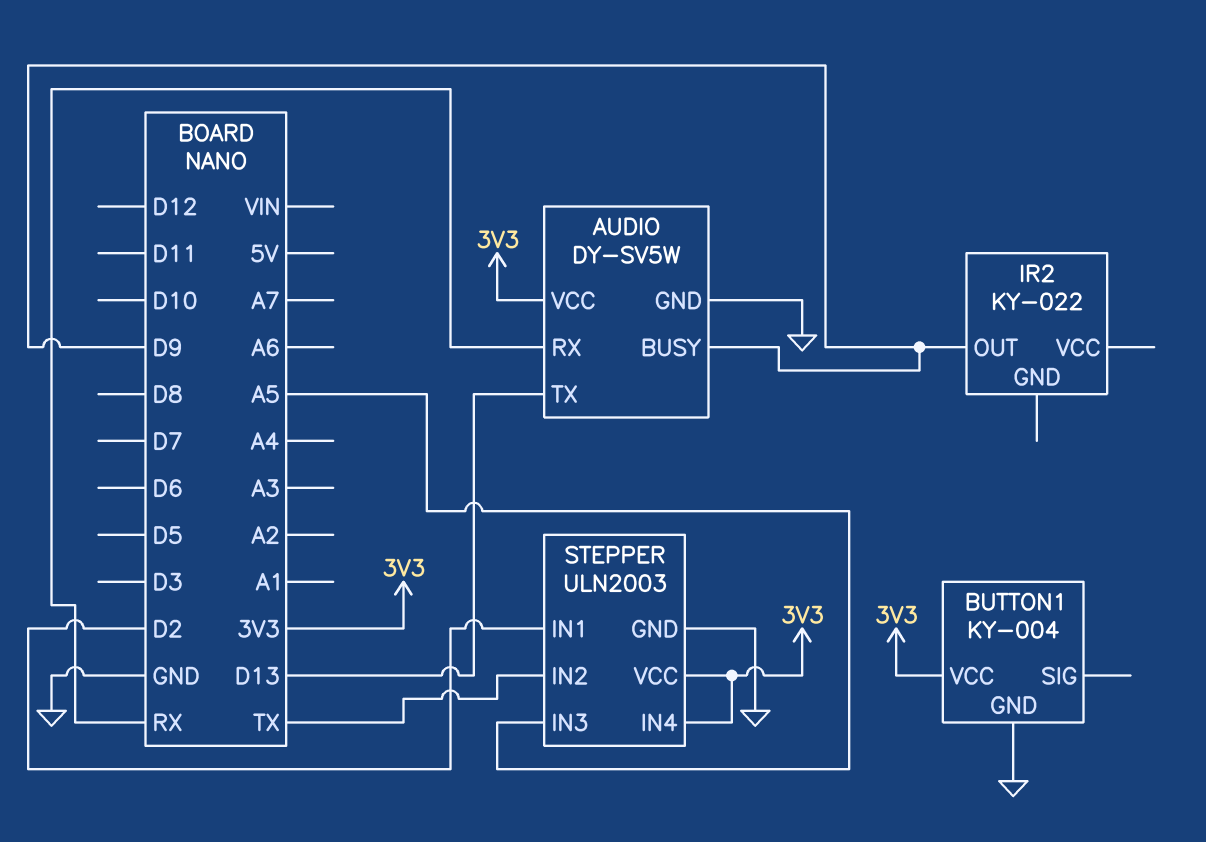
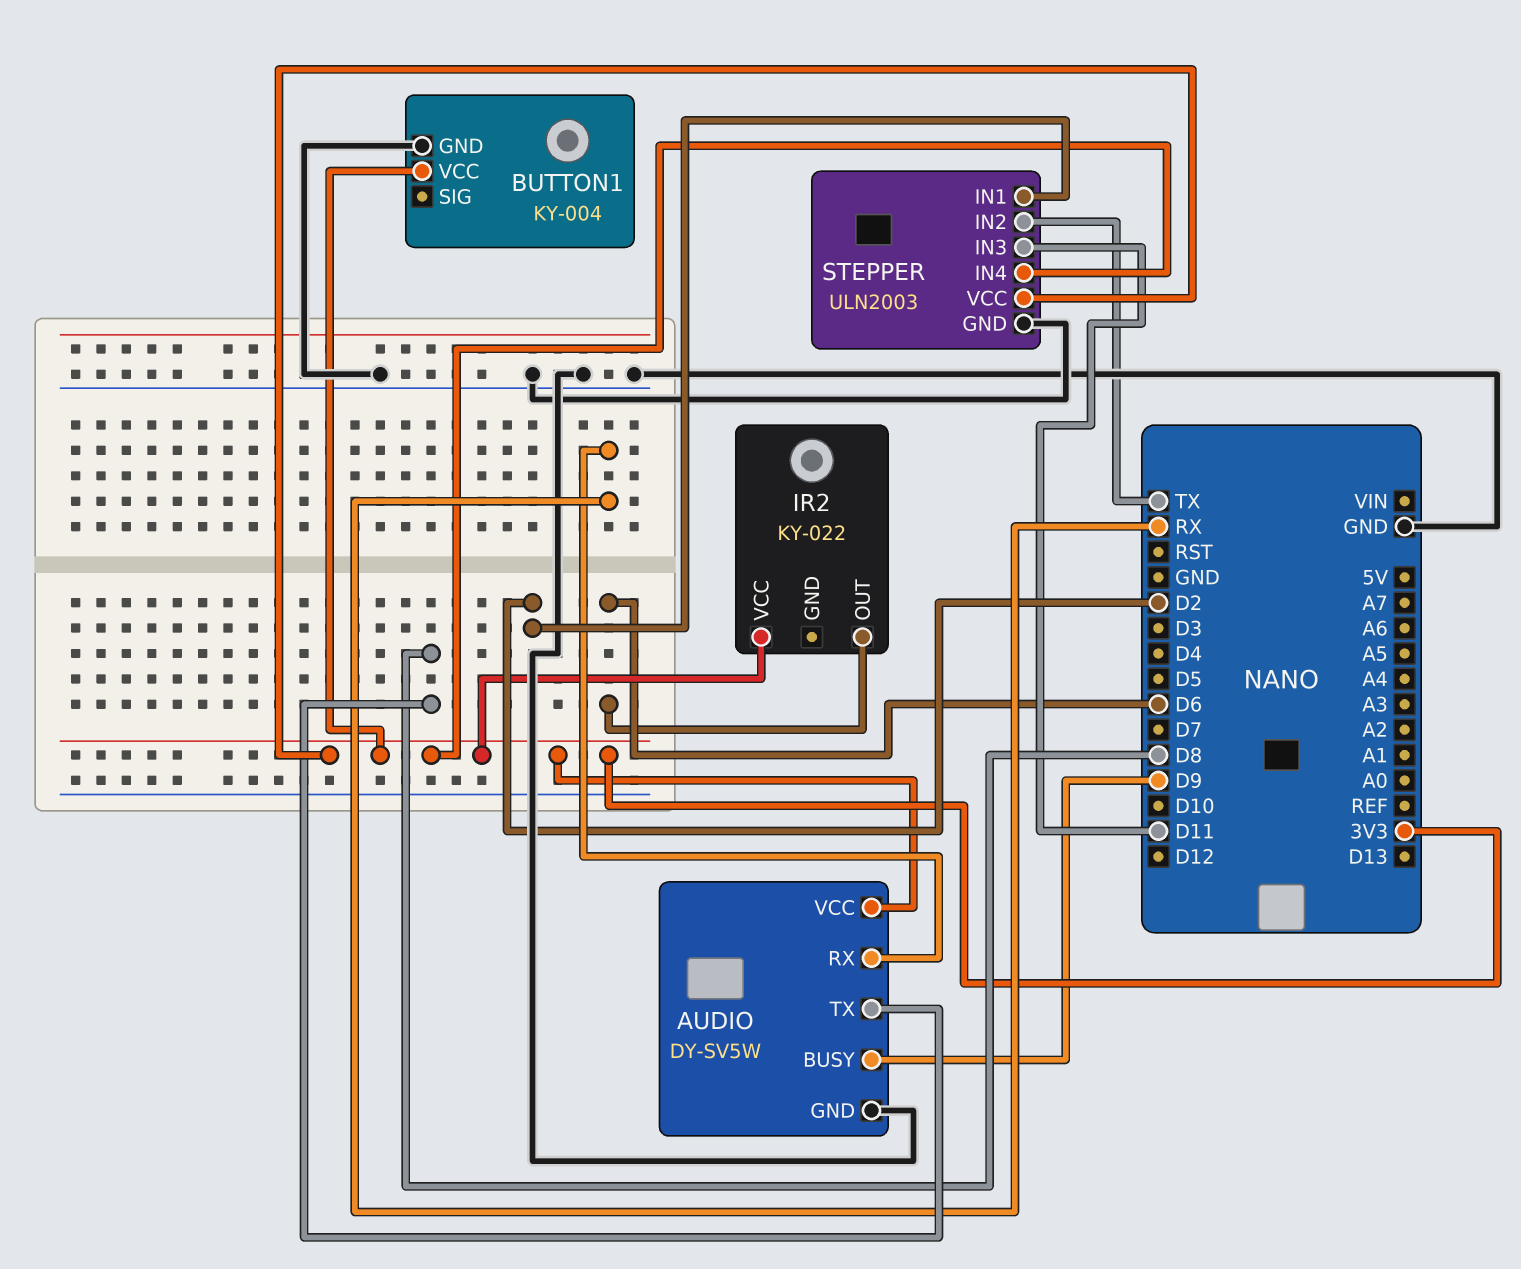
AUDIO pin TX: D13 -> D8
IR2 pin OUT: D9 -> D6
IR2 pin VCC: none -> 3V3
STEPPER pin IN3: A5 -> D11

